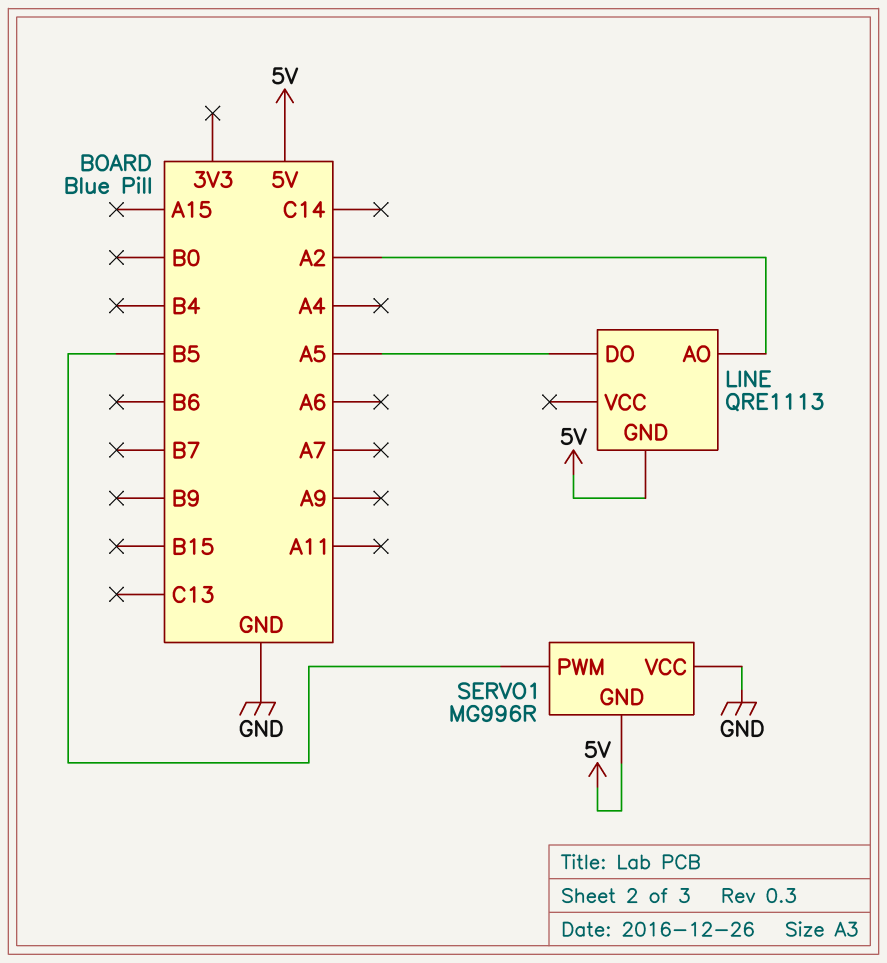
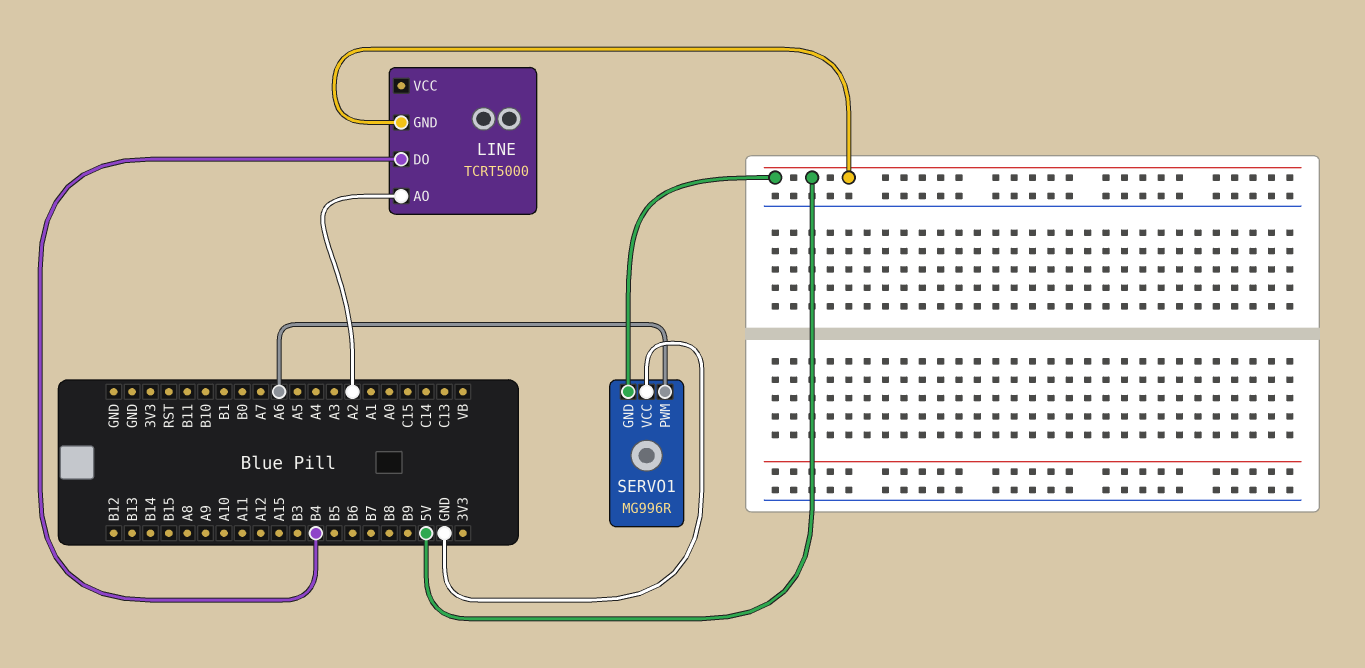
LINE: QRE1113 -> TCRT5000
LINE pin DO: A5 -> B4
SERVO1 pin PWM: B5 -> A6

